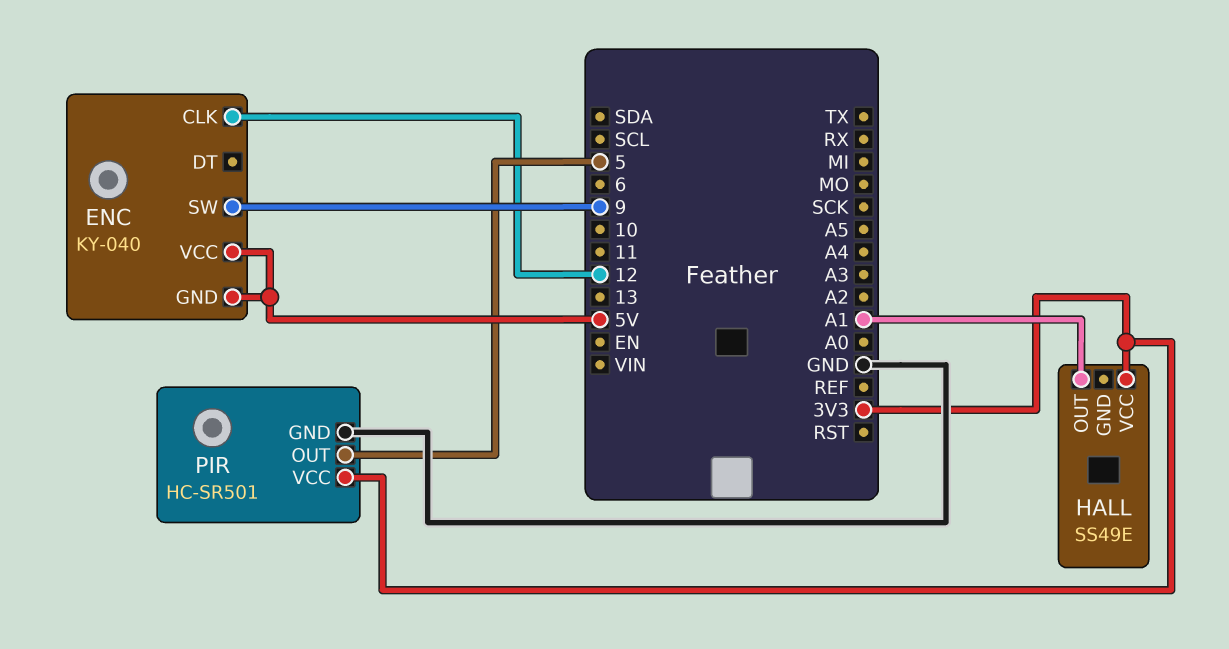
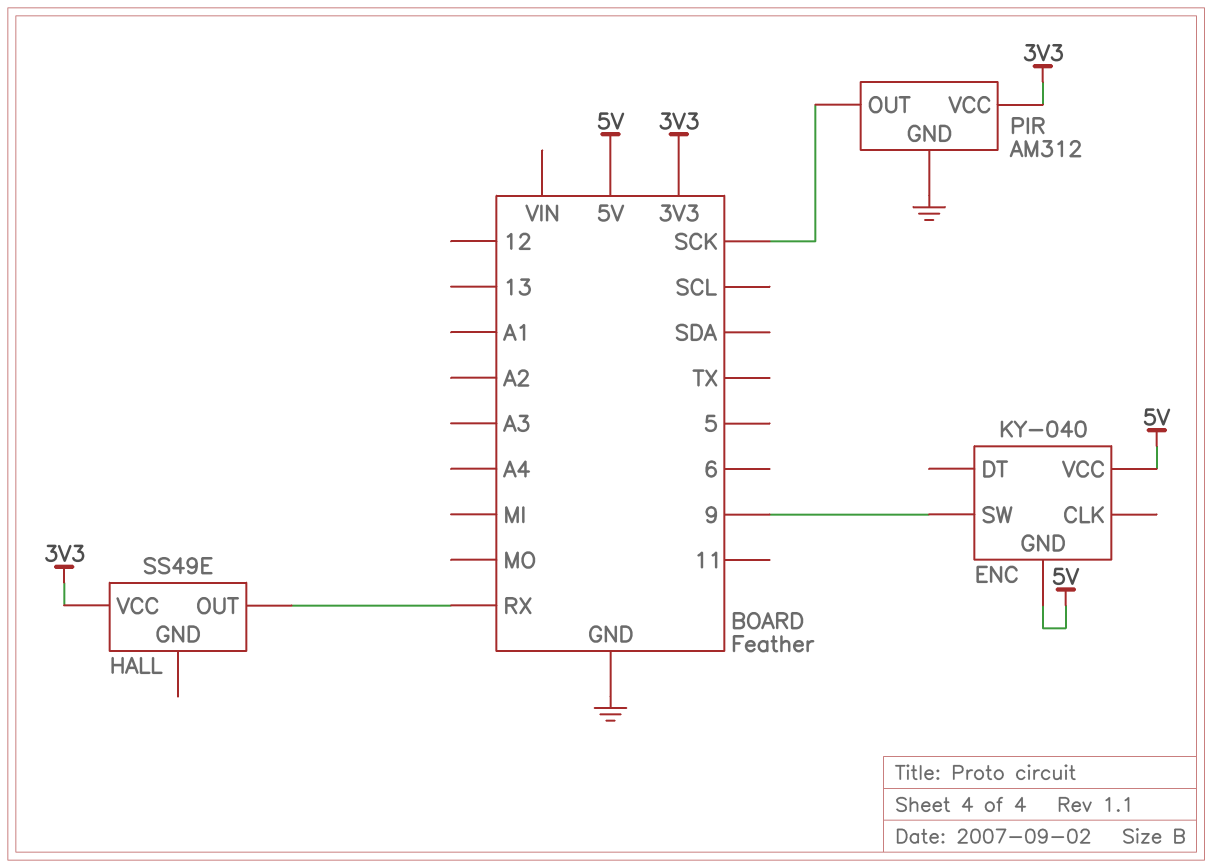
ENC pin CLK: 12 -> none
HALL pin OUT: A1 -> RX
PIR: HC-SR501 -> AM312
PIR pin OUT: 5 -> SCK

